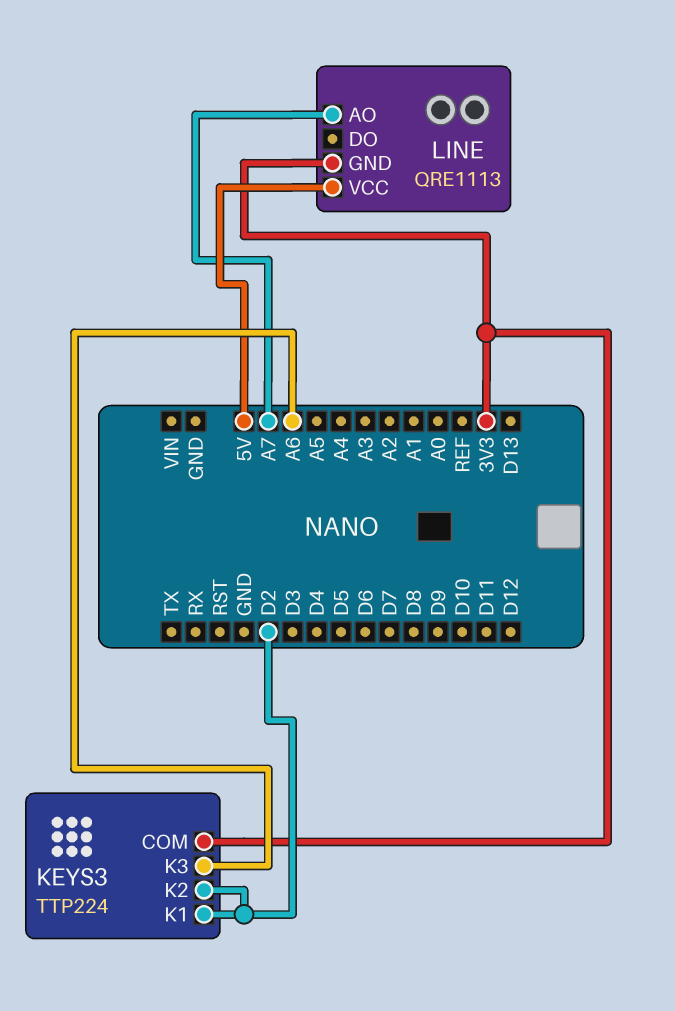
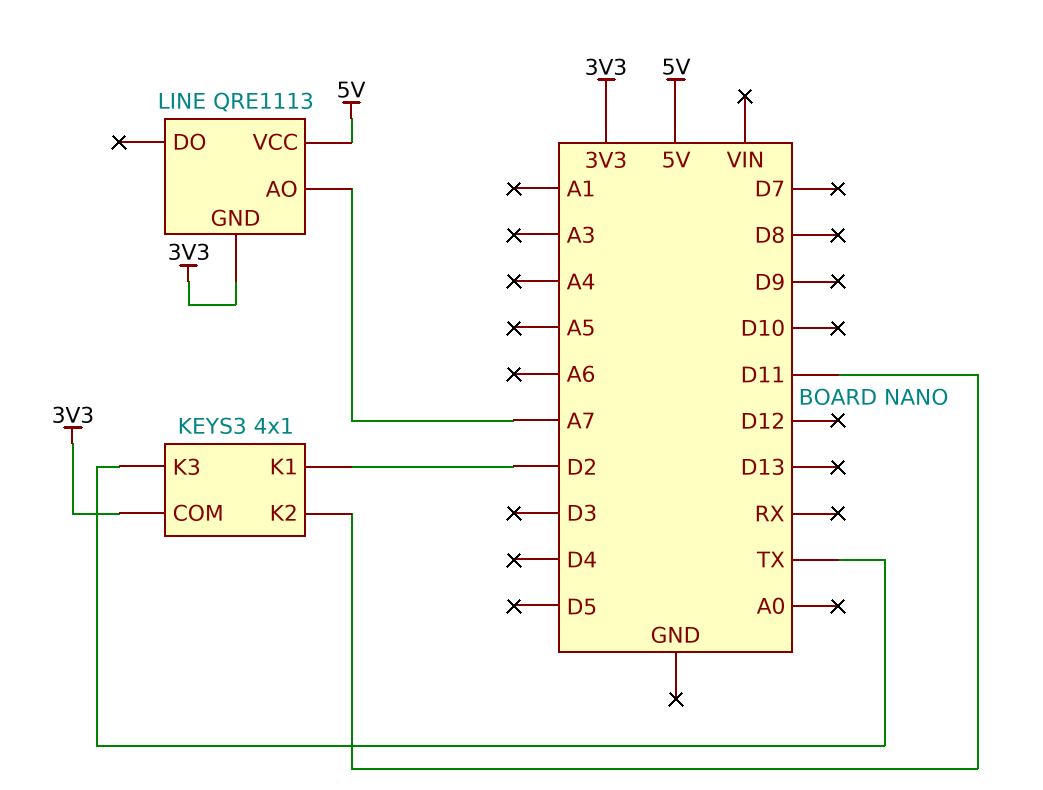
KEYS3: TTP224 -> 4x1
KEYS3 pin K2: D2 -> D11
KEYS3 pin K3: A6 -> TX

